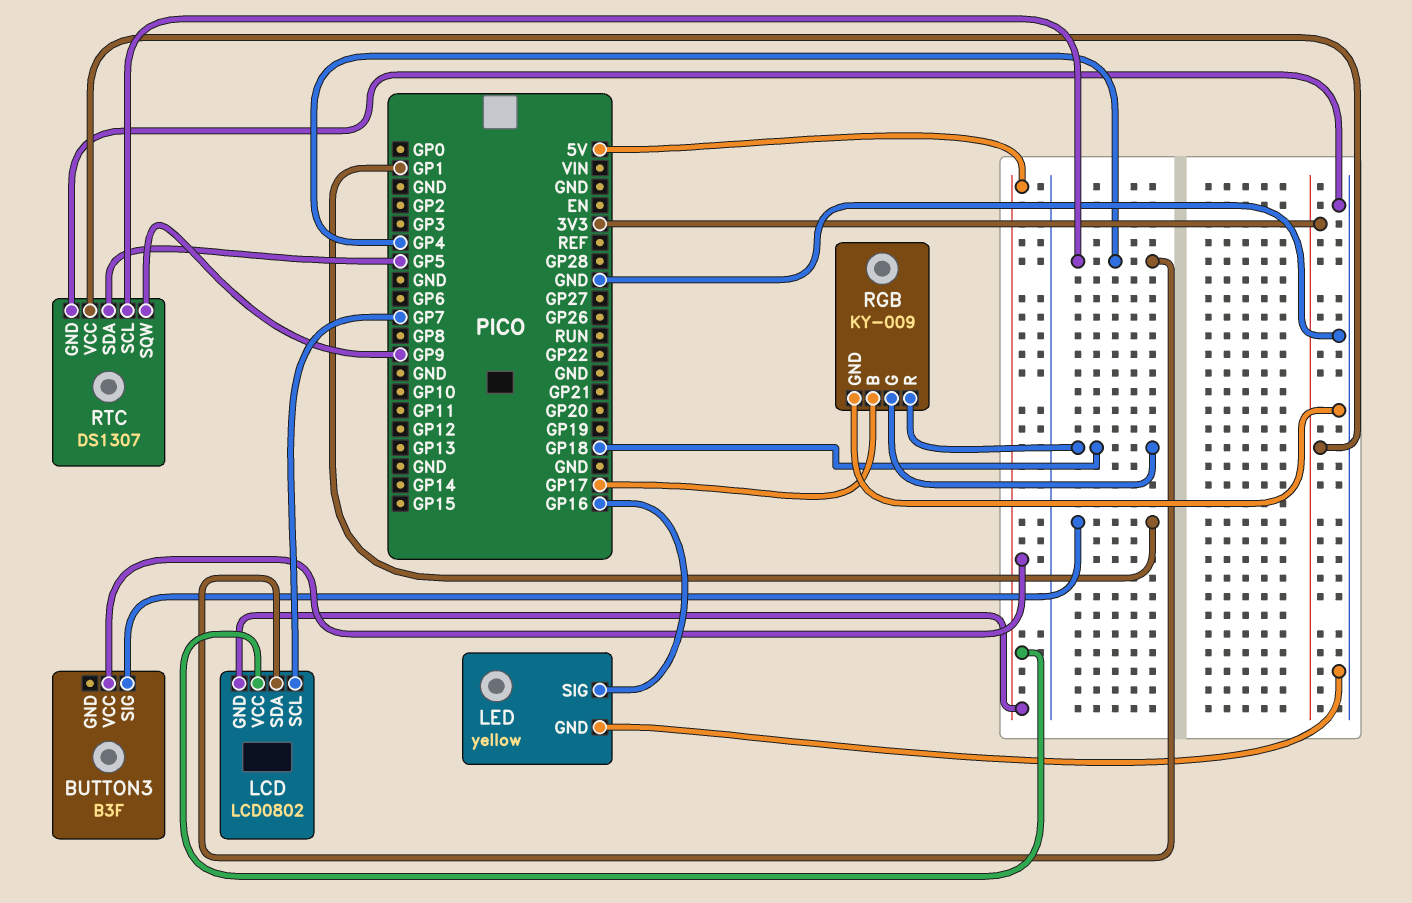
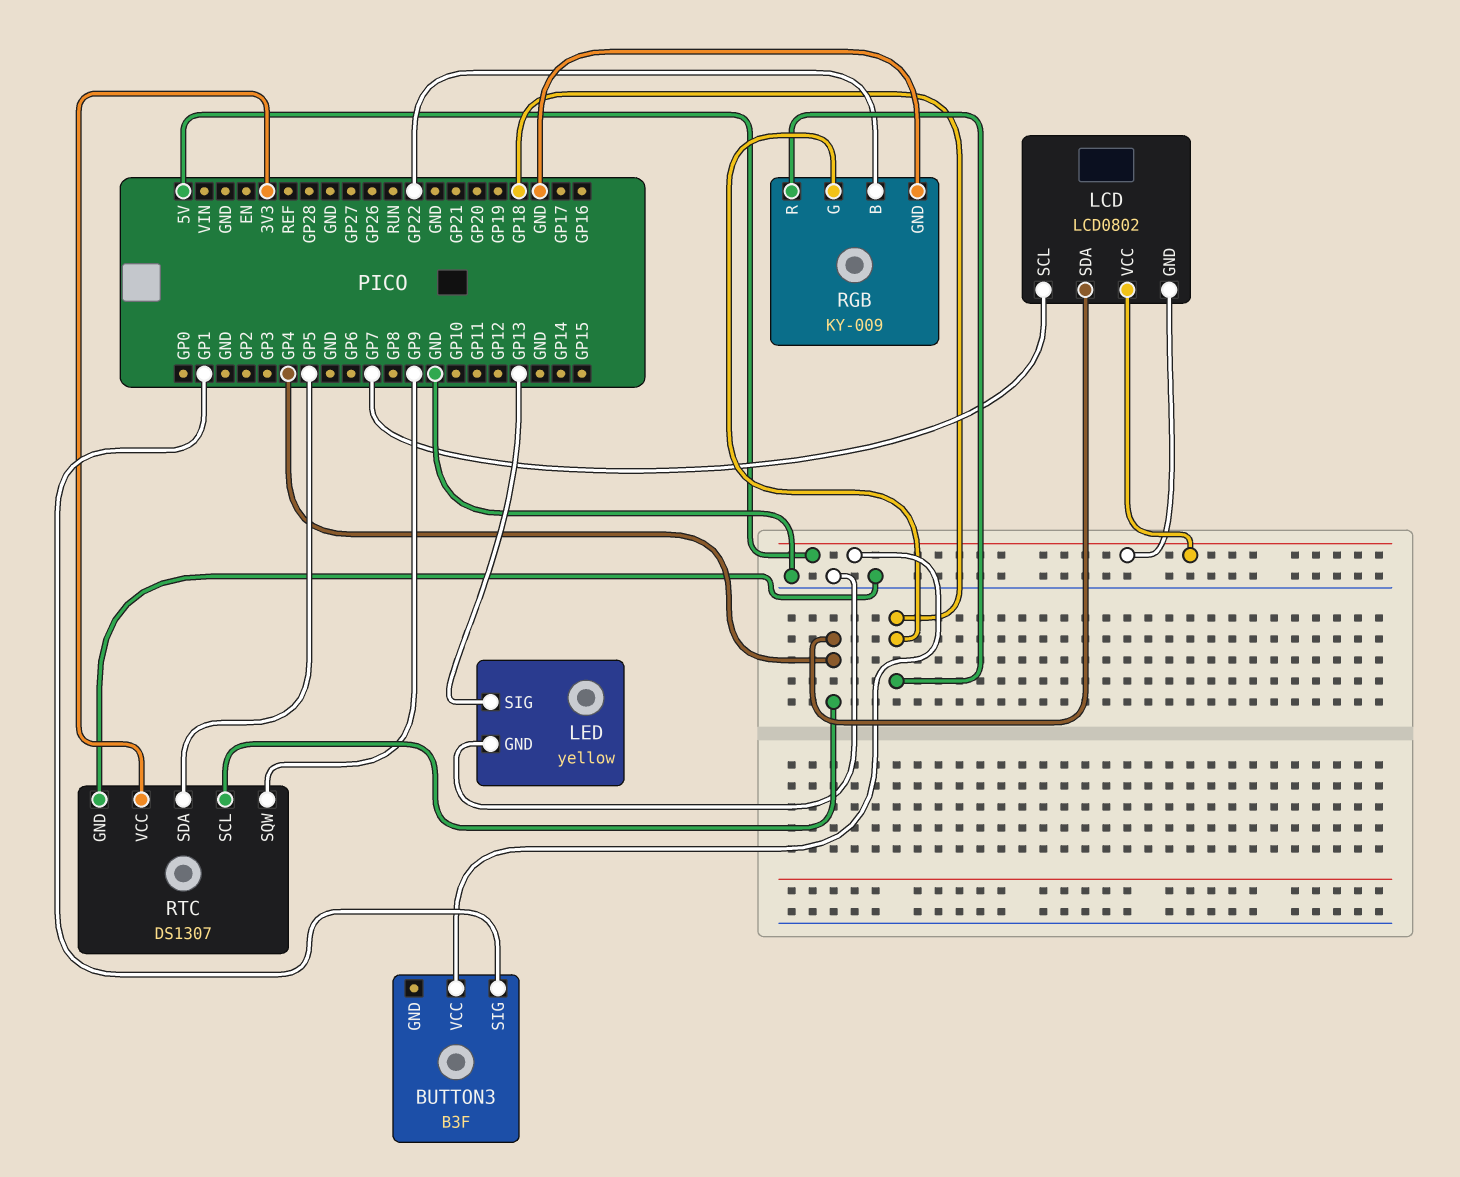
LED pin SIG: GP16 -> GP13
RGB pin B: GP17 -> GP22

